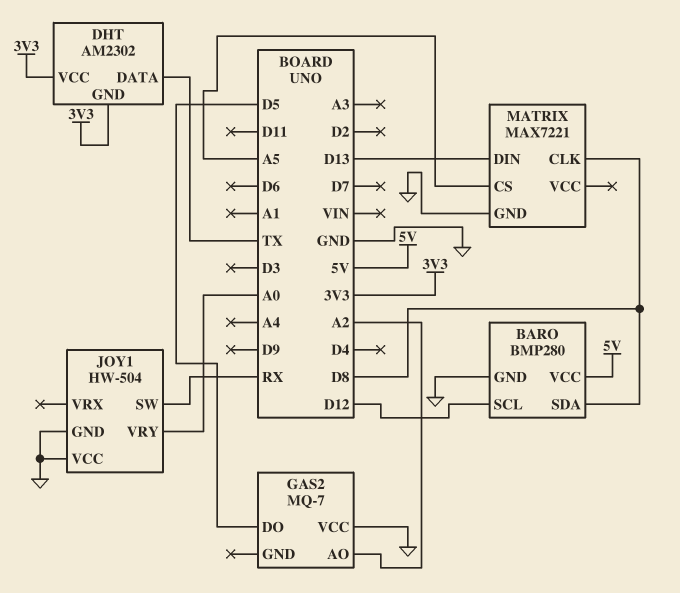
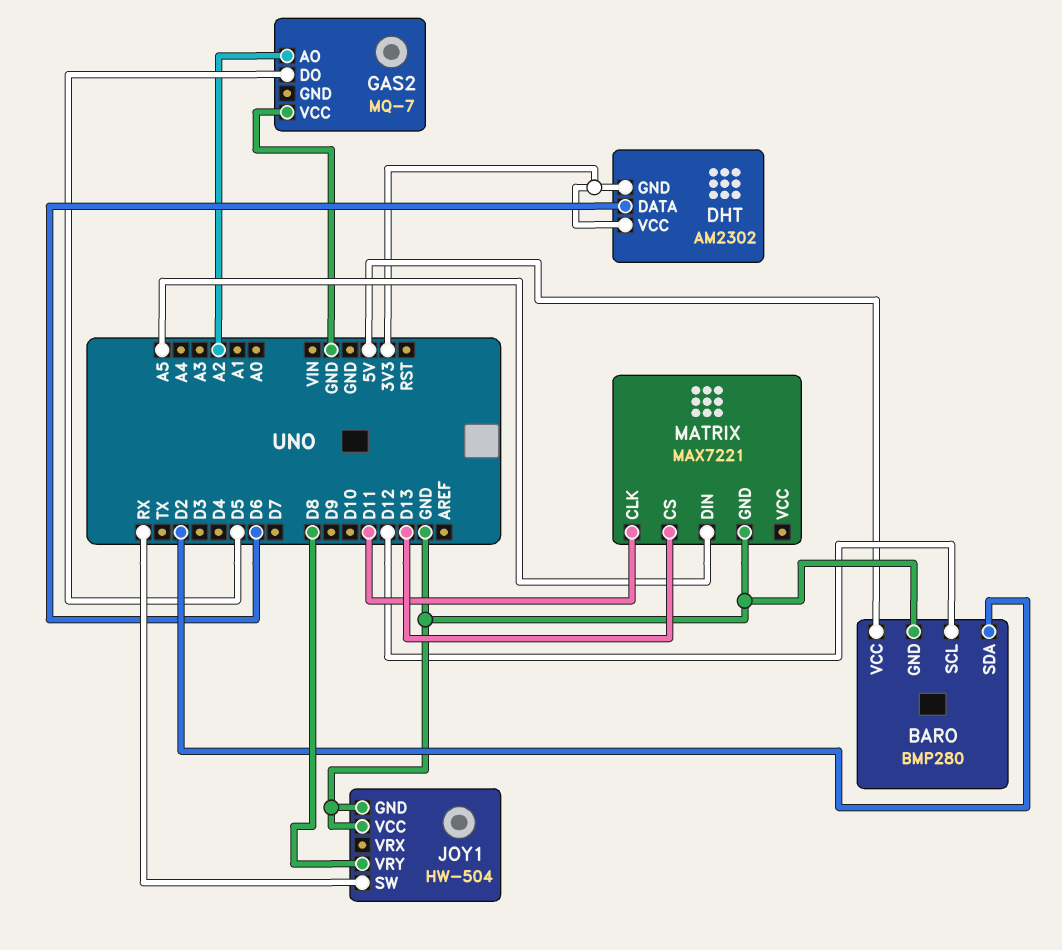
BARO pin SDA: D8 -> D2
DHT pin DATA: TX -> D6
JOY1 pin VRY: A0 -> D8
MATRIX pin CLK: D8 -> D11
MATRIX pin CS: A5 -> D13
MATRIX pin DIN: D13 -> A5

